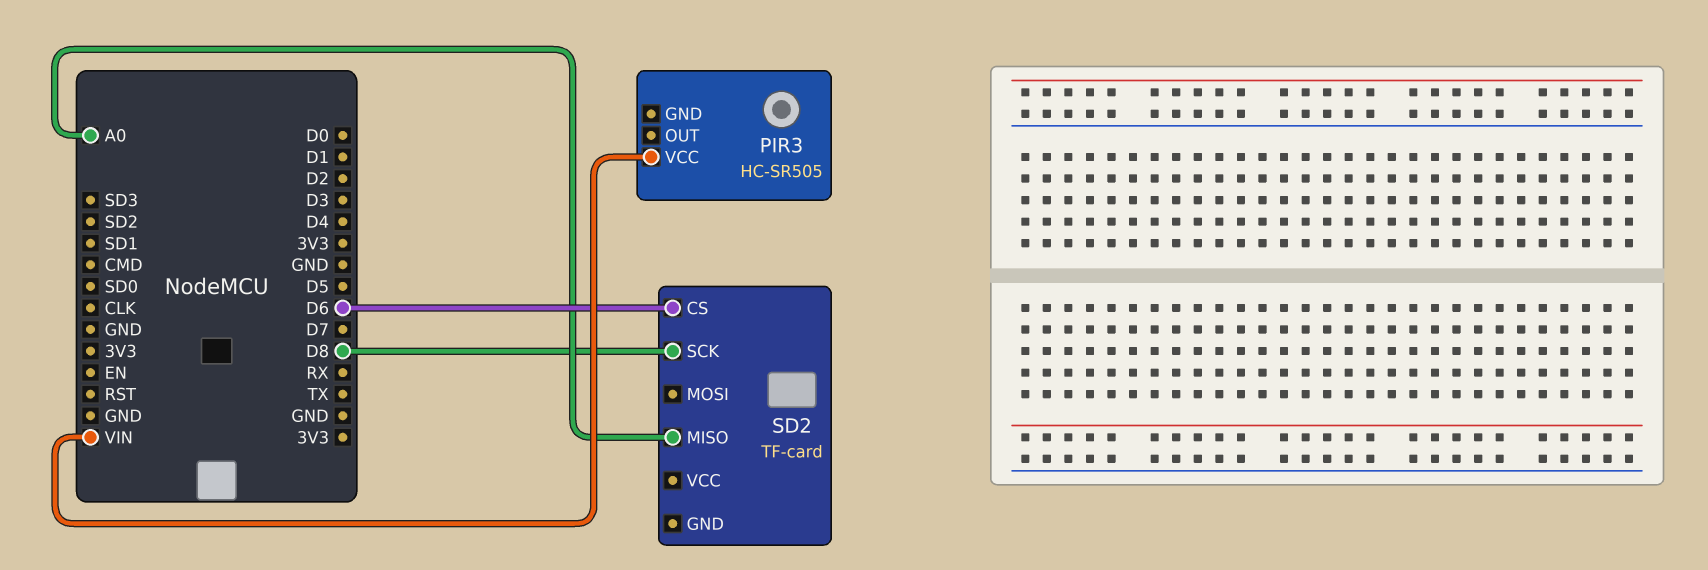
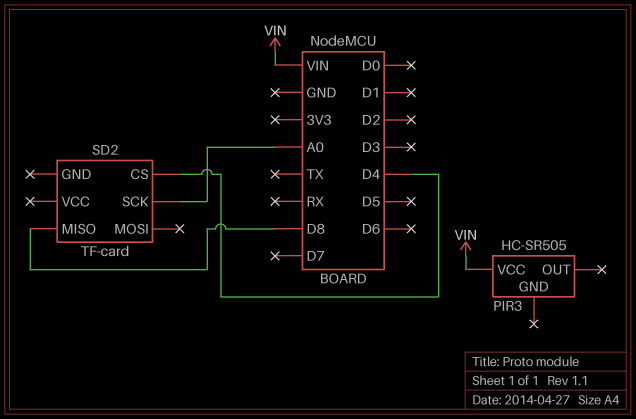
SD2 pin CS: D6 -> D4
SD2 pin MISO: A0 -> D8
SD2 pin SCK: D8 -> A0

